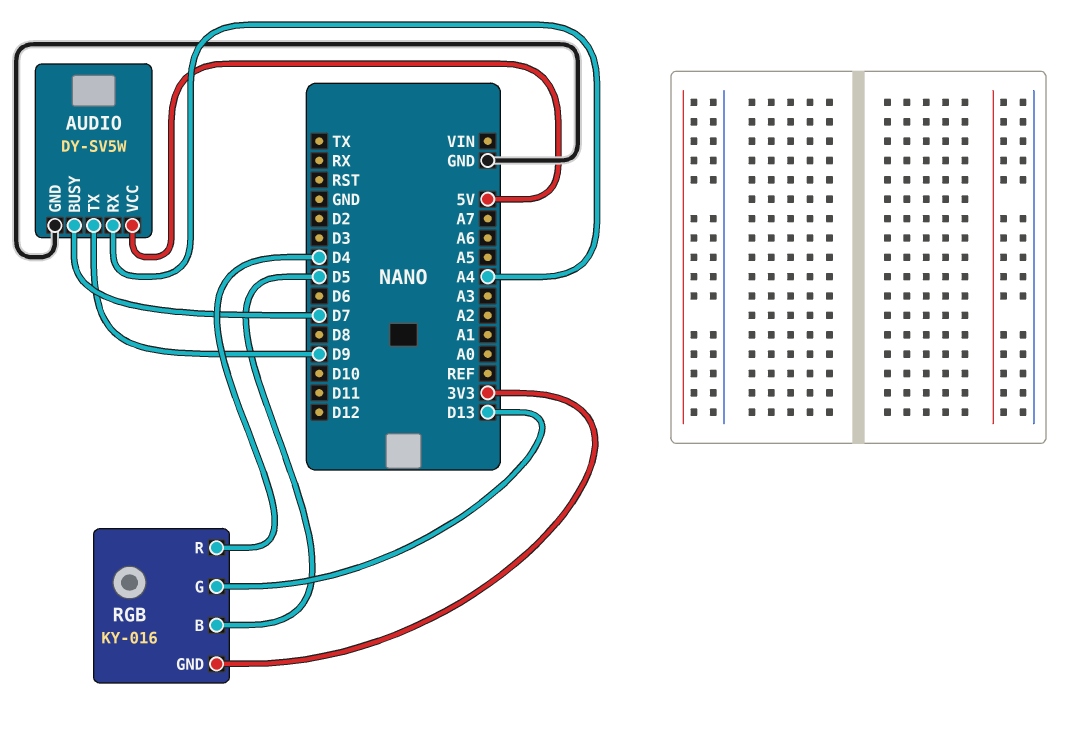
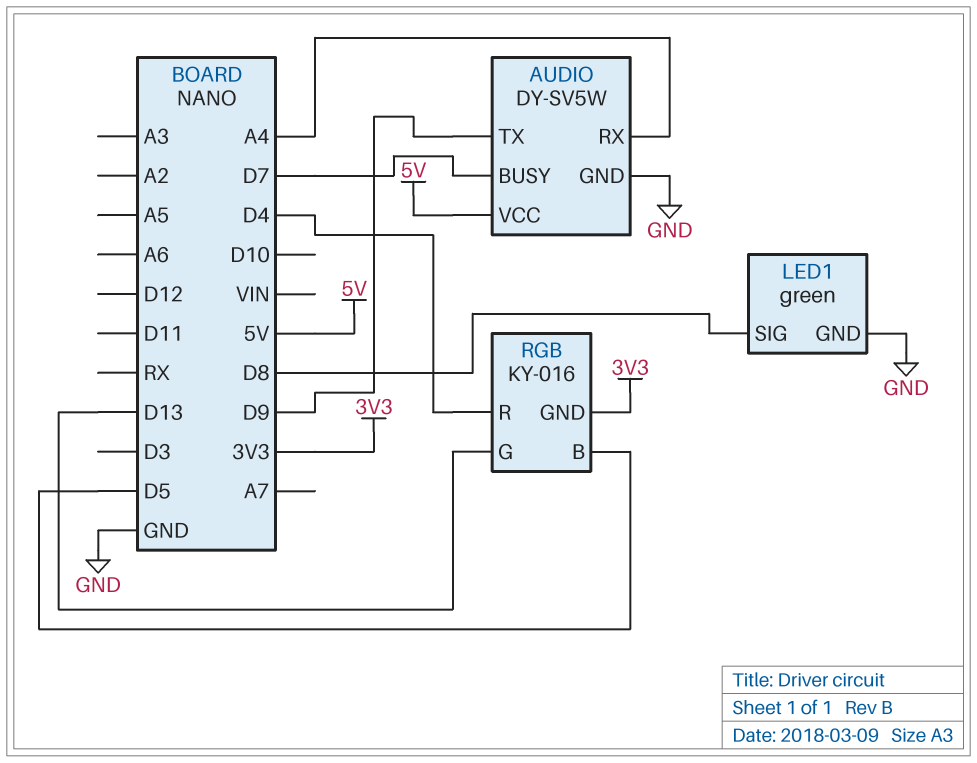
LED1: none -> green
LED1 pin GND: none -> GND
LED1 pin SIG: none -> D8

